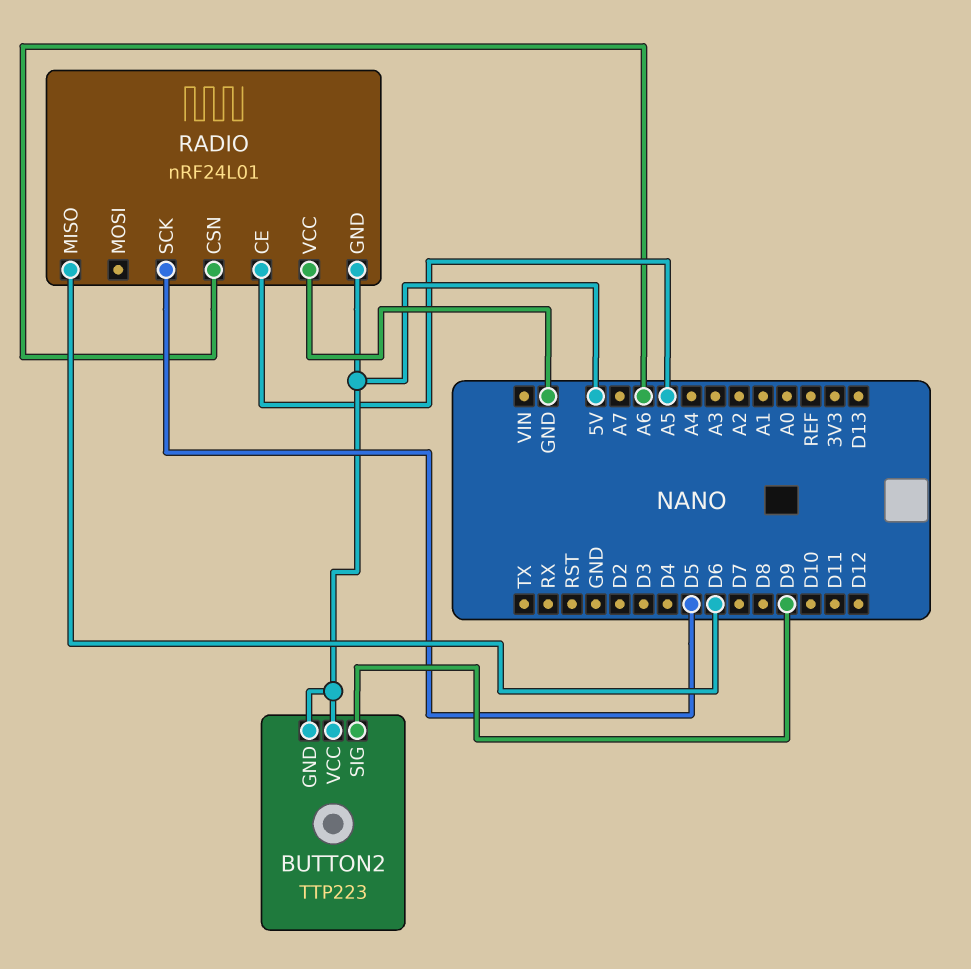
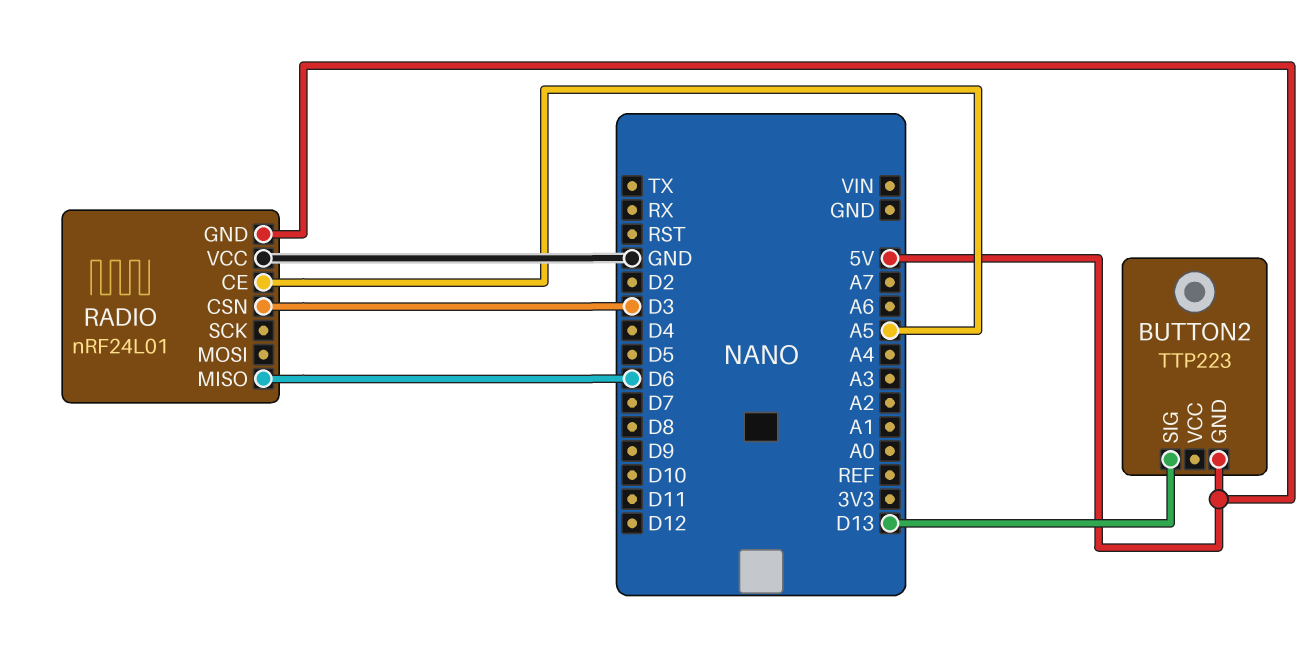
BUTTON2 pin SIG: D9 -> D13
BUTTON2 pin VCC: 5V -> none
RADIO pin CSN: A6 -> D3
RADIO pin SCK: D5 -> none

